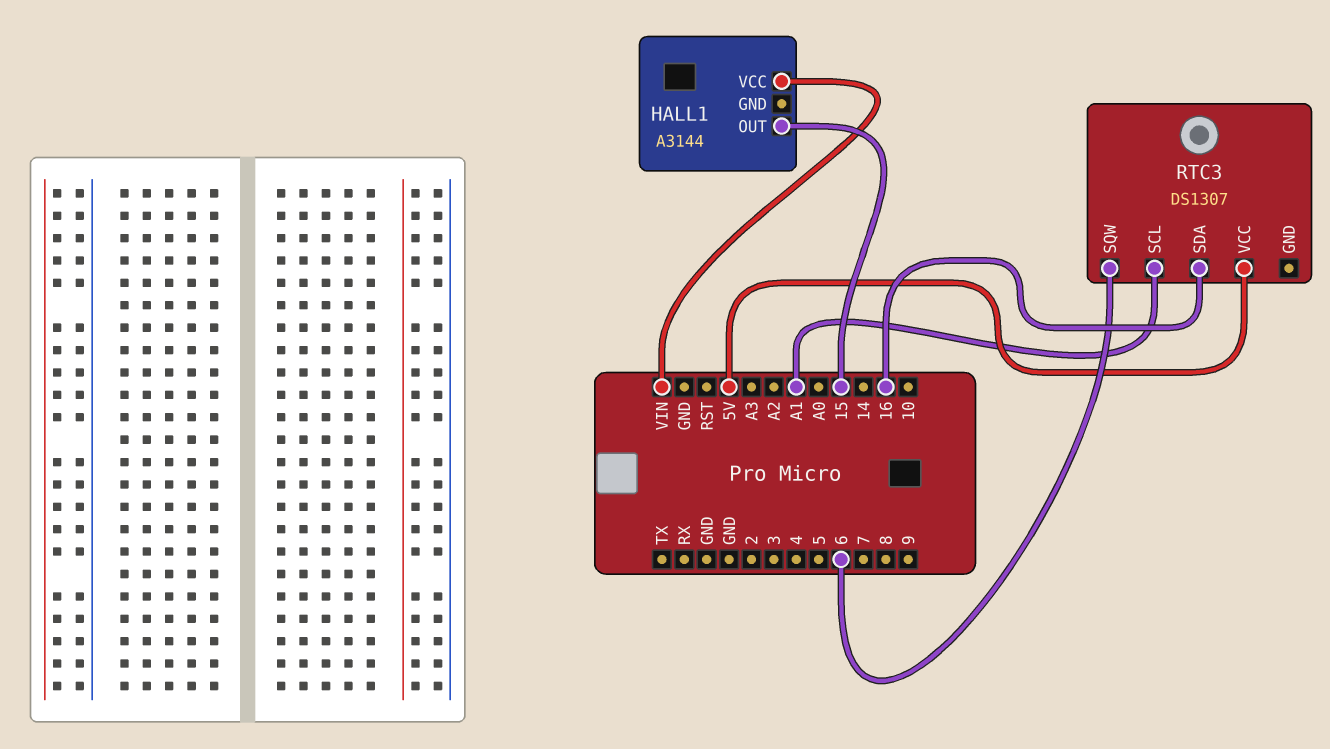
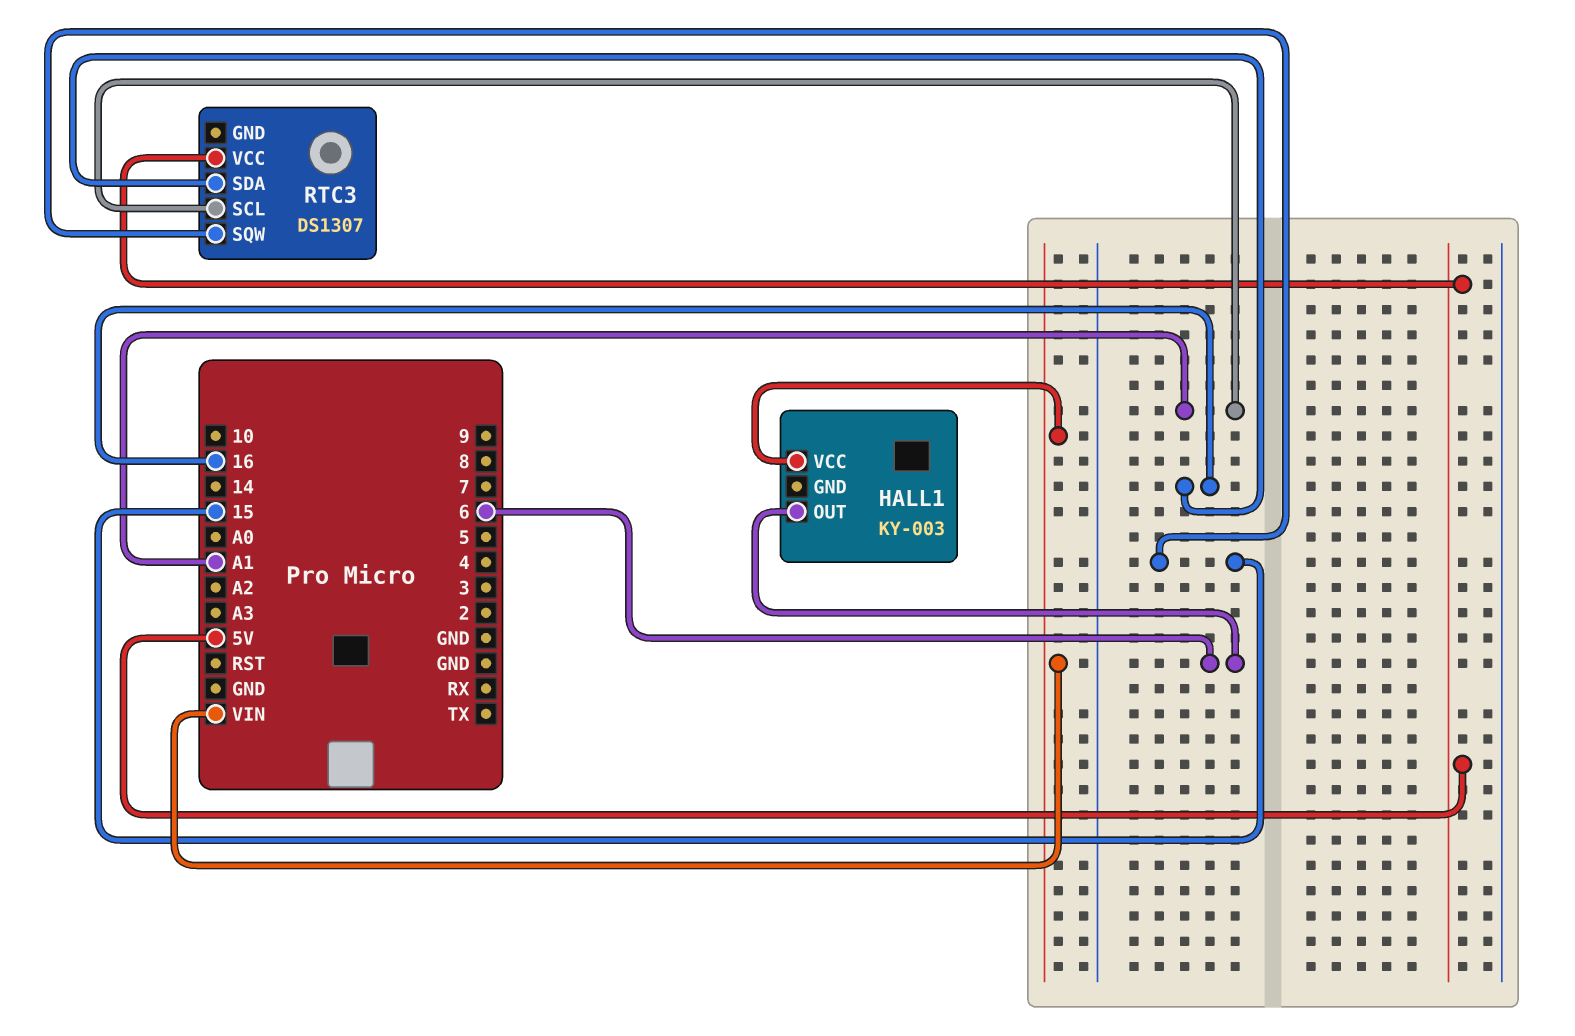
HALL1: A3144 -> KY-003
HALL1 pin OUT: 15 -> 6
RTC3 pin SQW: 6 -> 15

